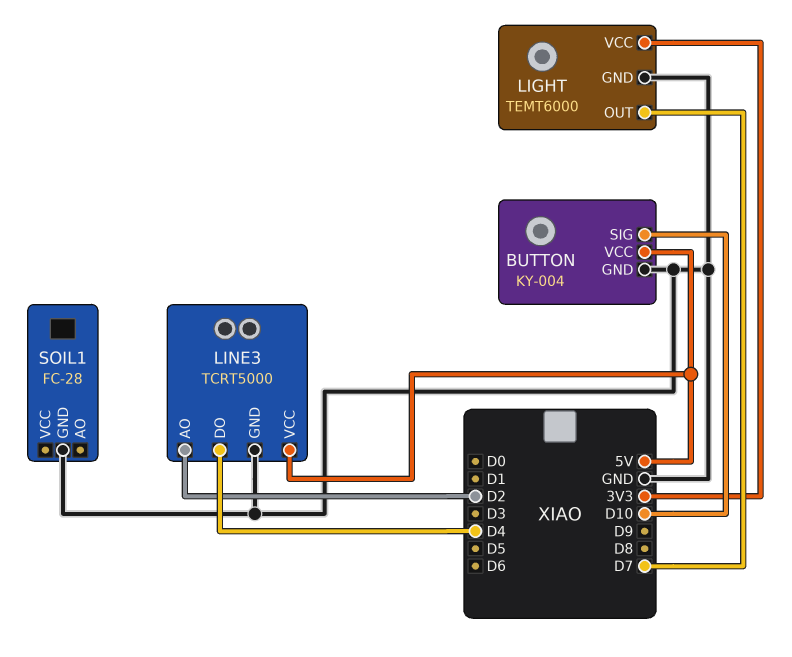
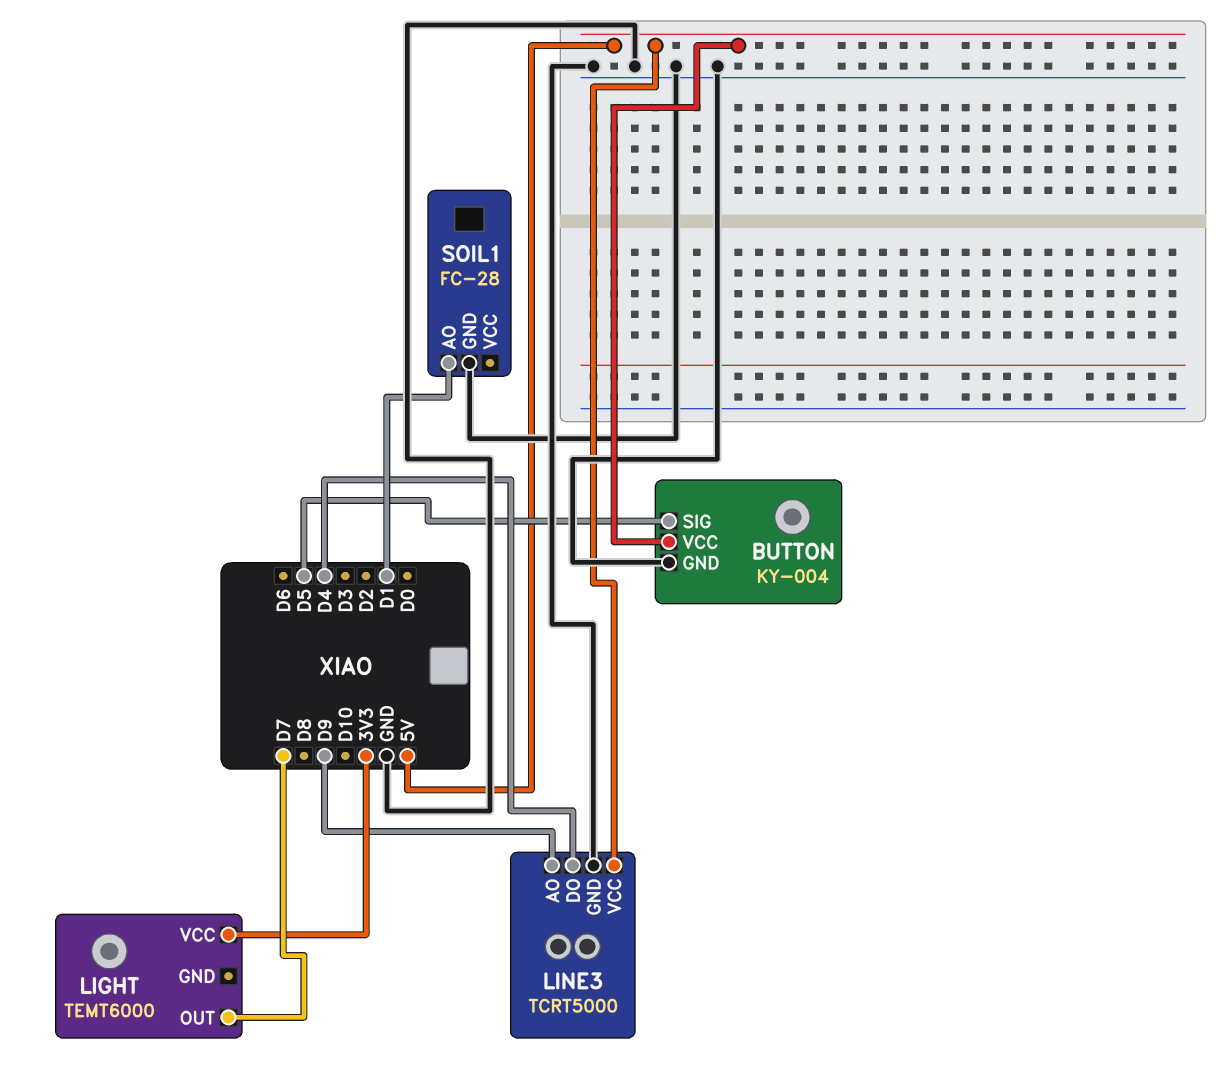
BUTTON pin SIG: D10 -> D5
LIGHT pin GND: GND -> none
LINE3 pin AO: D2 -> D9
SOIL1 pin AO: none -> D1

